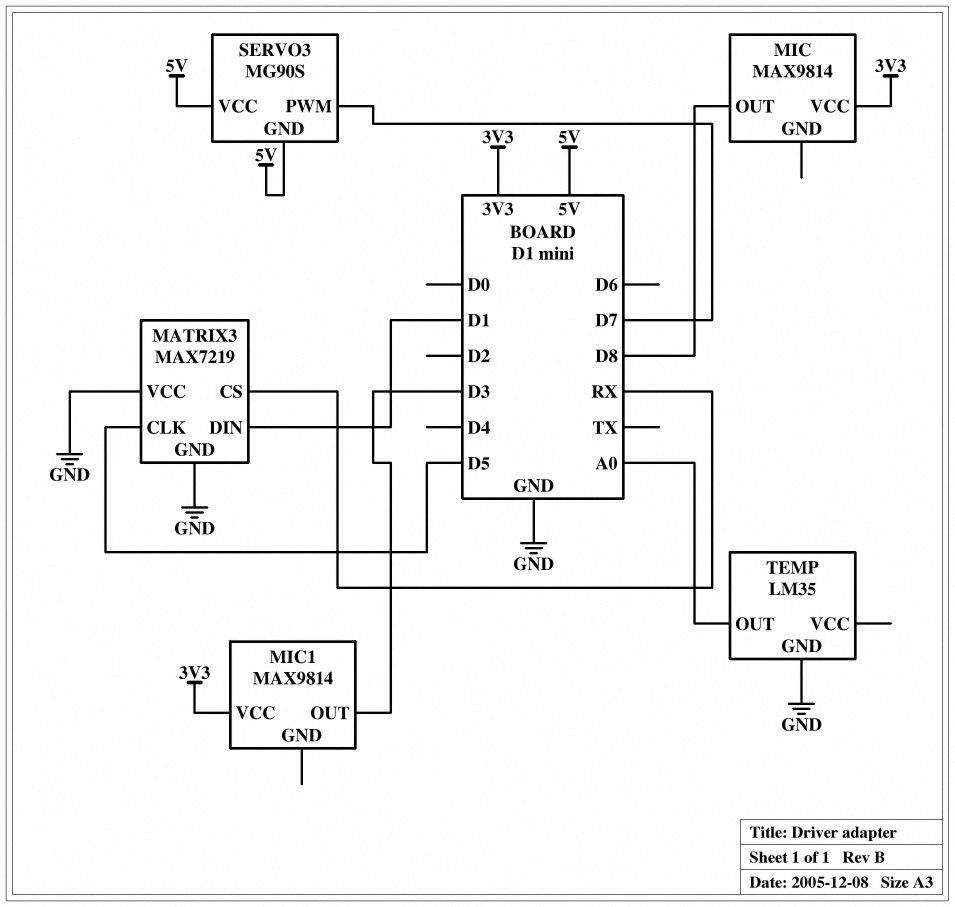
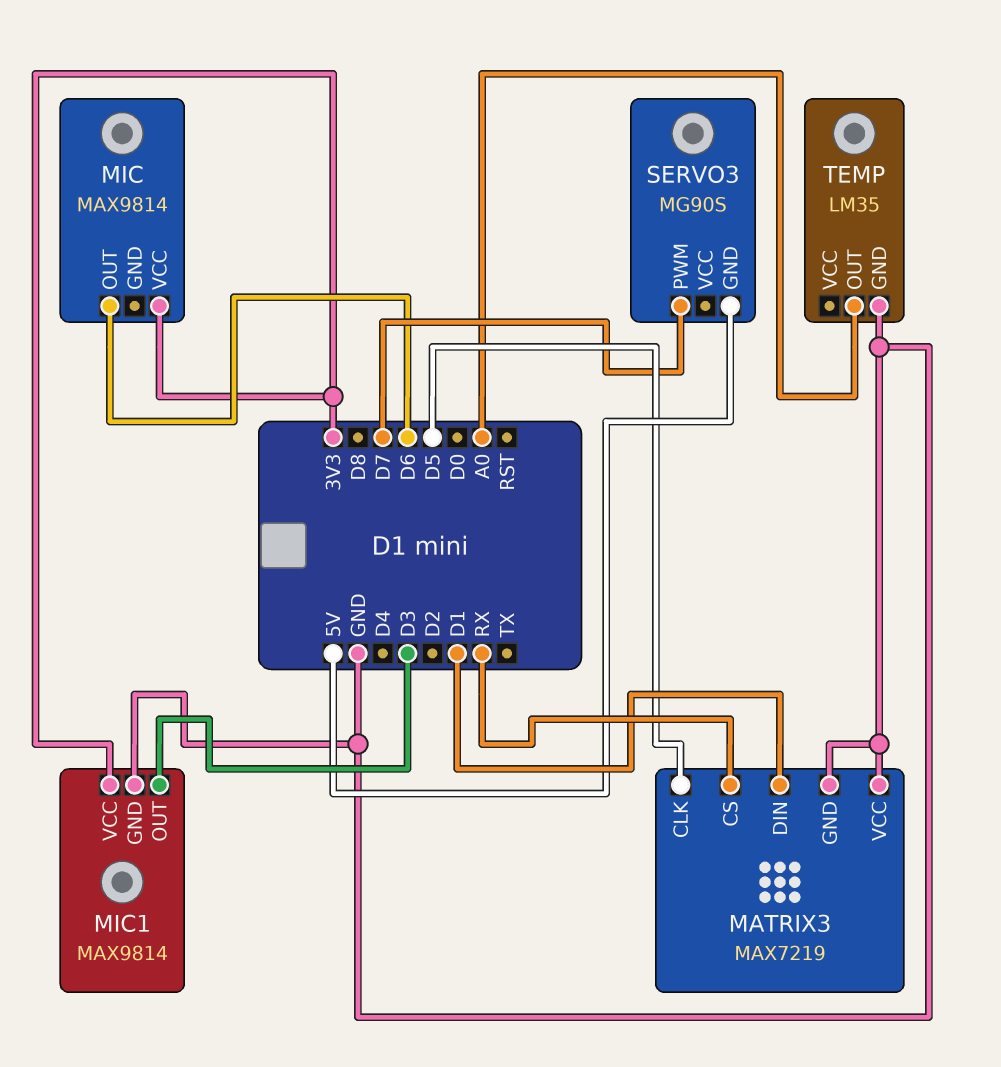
MIC pin OUT: D8 -> D6
MIC1 pin GND: none -> GND
SERVO3 pin VCC: 5V -> none

